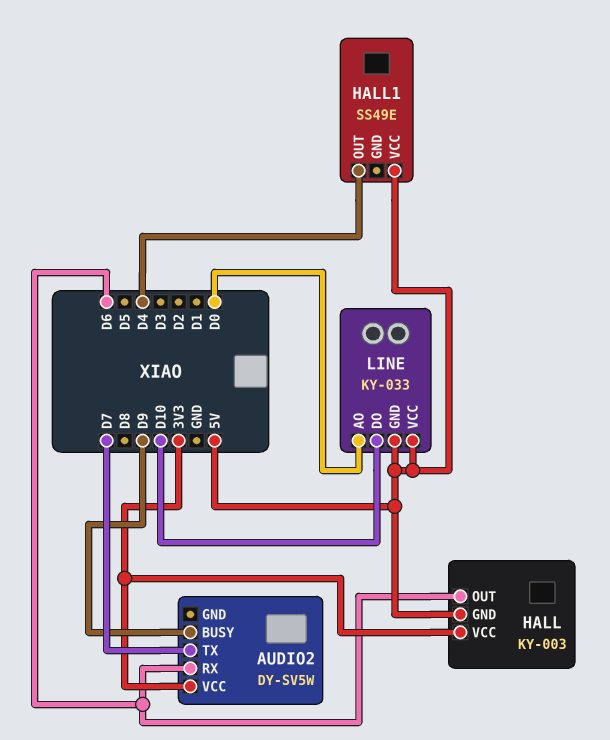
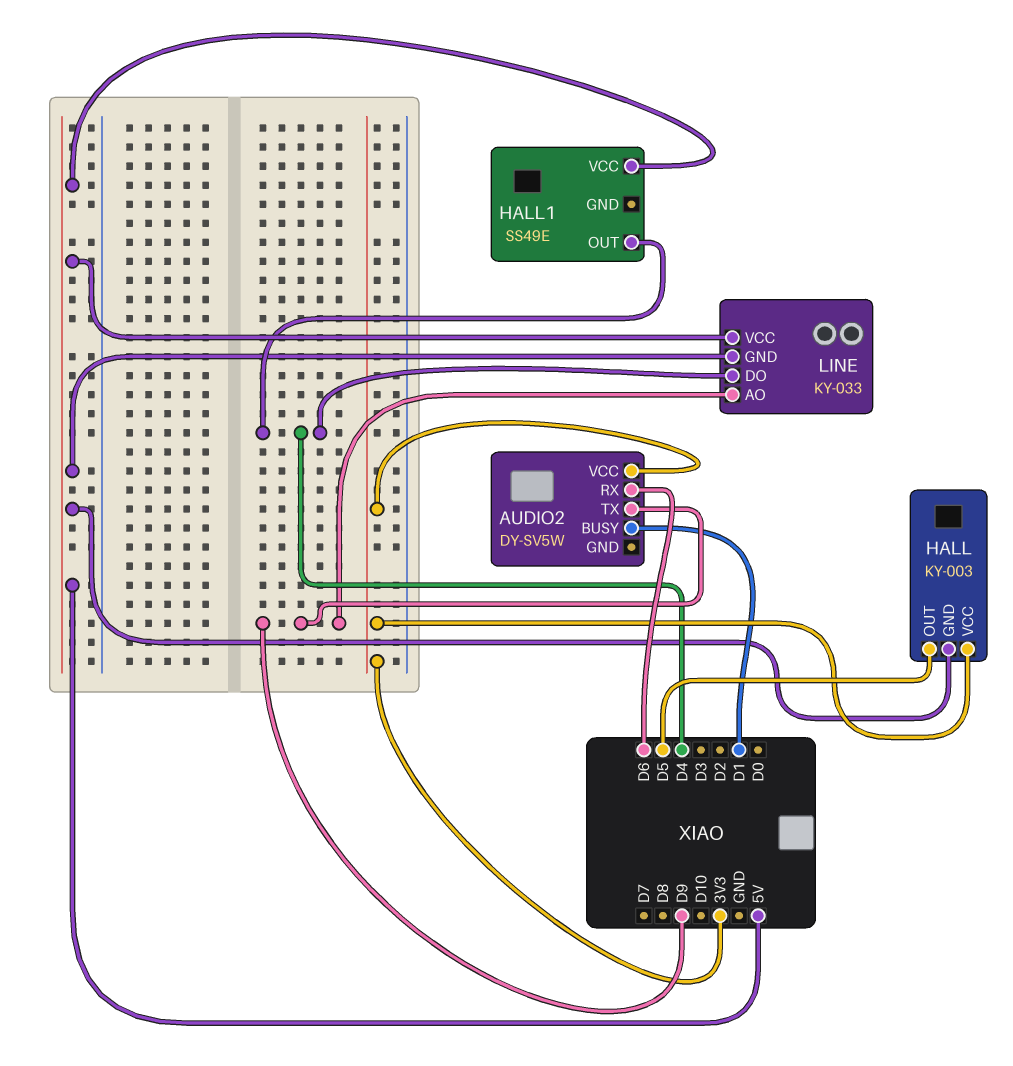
AUDIO2 pin BUSY: D9 -> D1
AUDIO2 pin TX: D7 -> D9
HALL pin OUT: D6 -> D5
LINE pin AO: D0 -> D9
LINE pin DO: D10 -> D4

